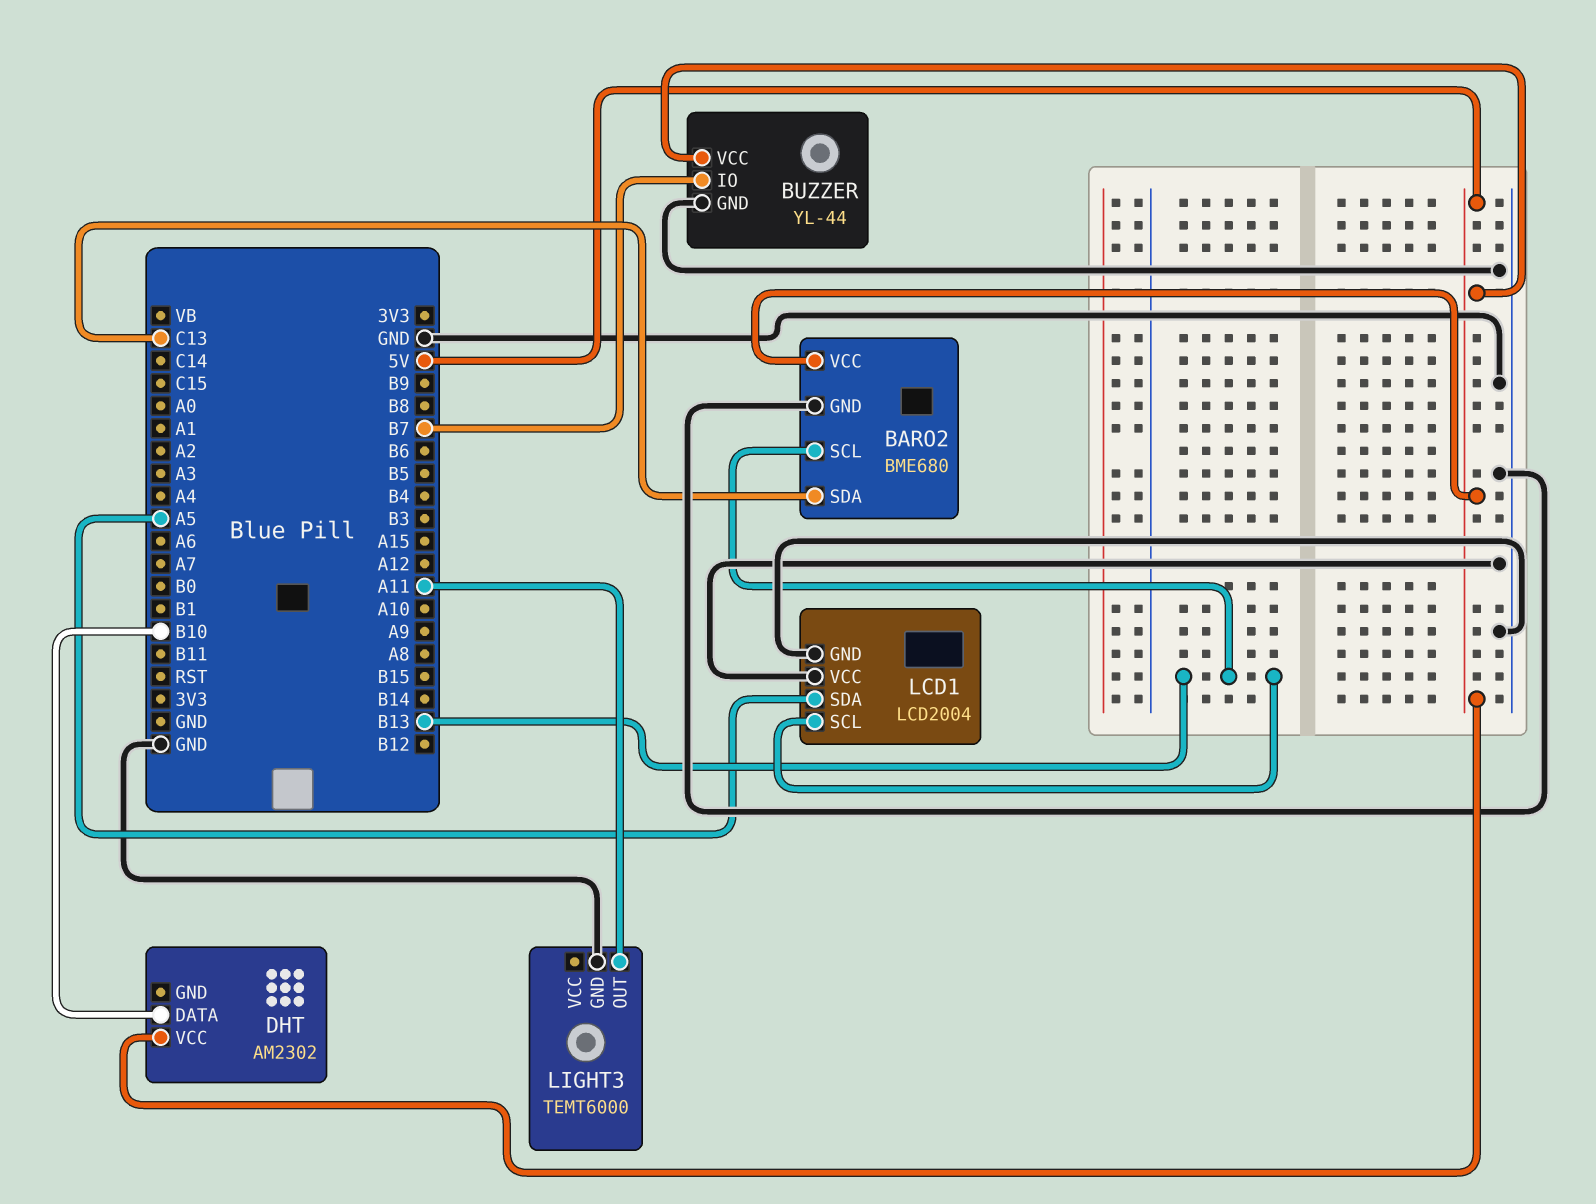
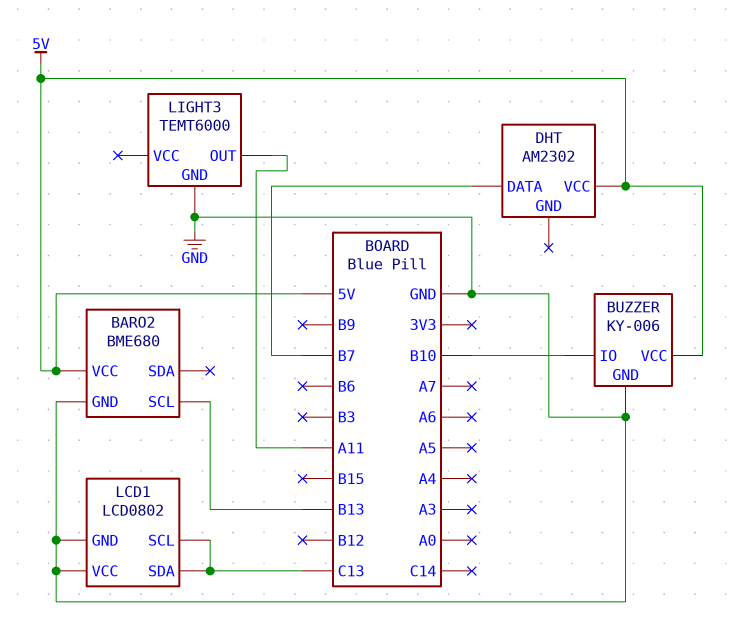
BARO2 pin SDA: C13 -> none
BUZZER: YL-44 -> KY-006
BUZZER pin IO: B7 -> B10
DHT pin DATA: B10 -> B7
LCD1: LCD2004 -> LCD0802
LCD1 pin SCL: B13 -> C13
LCD1 pin SDA: A5 -> C13

